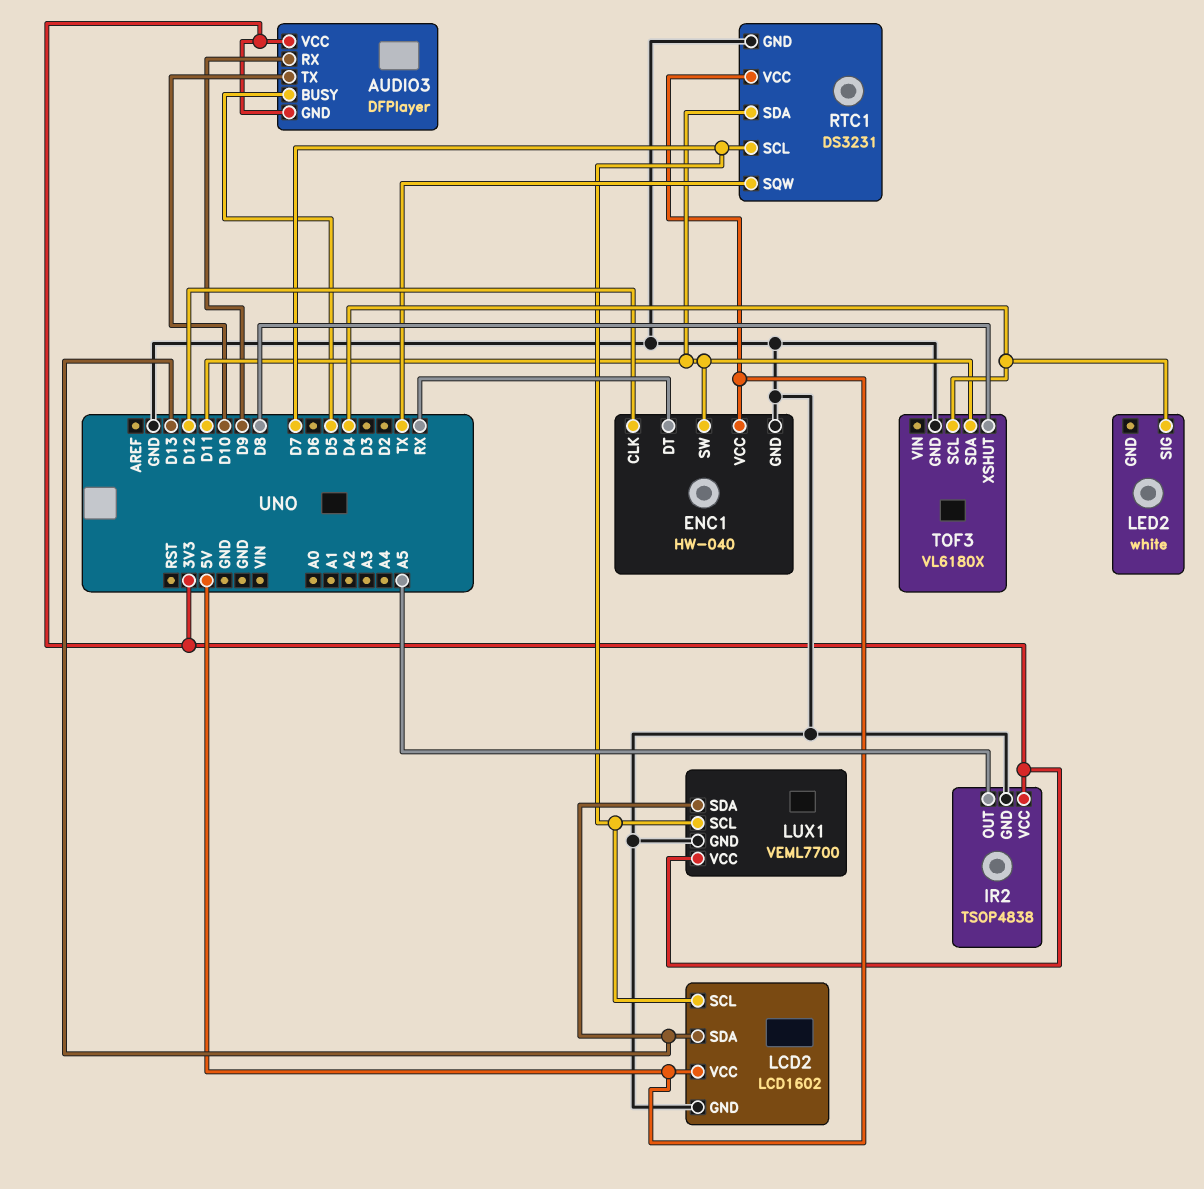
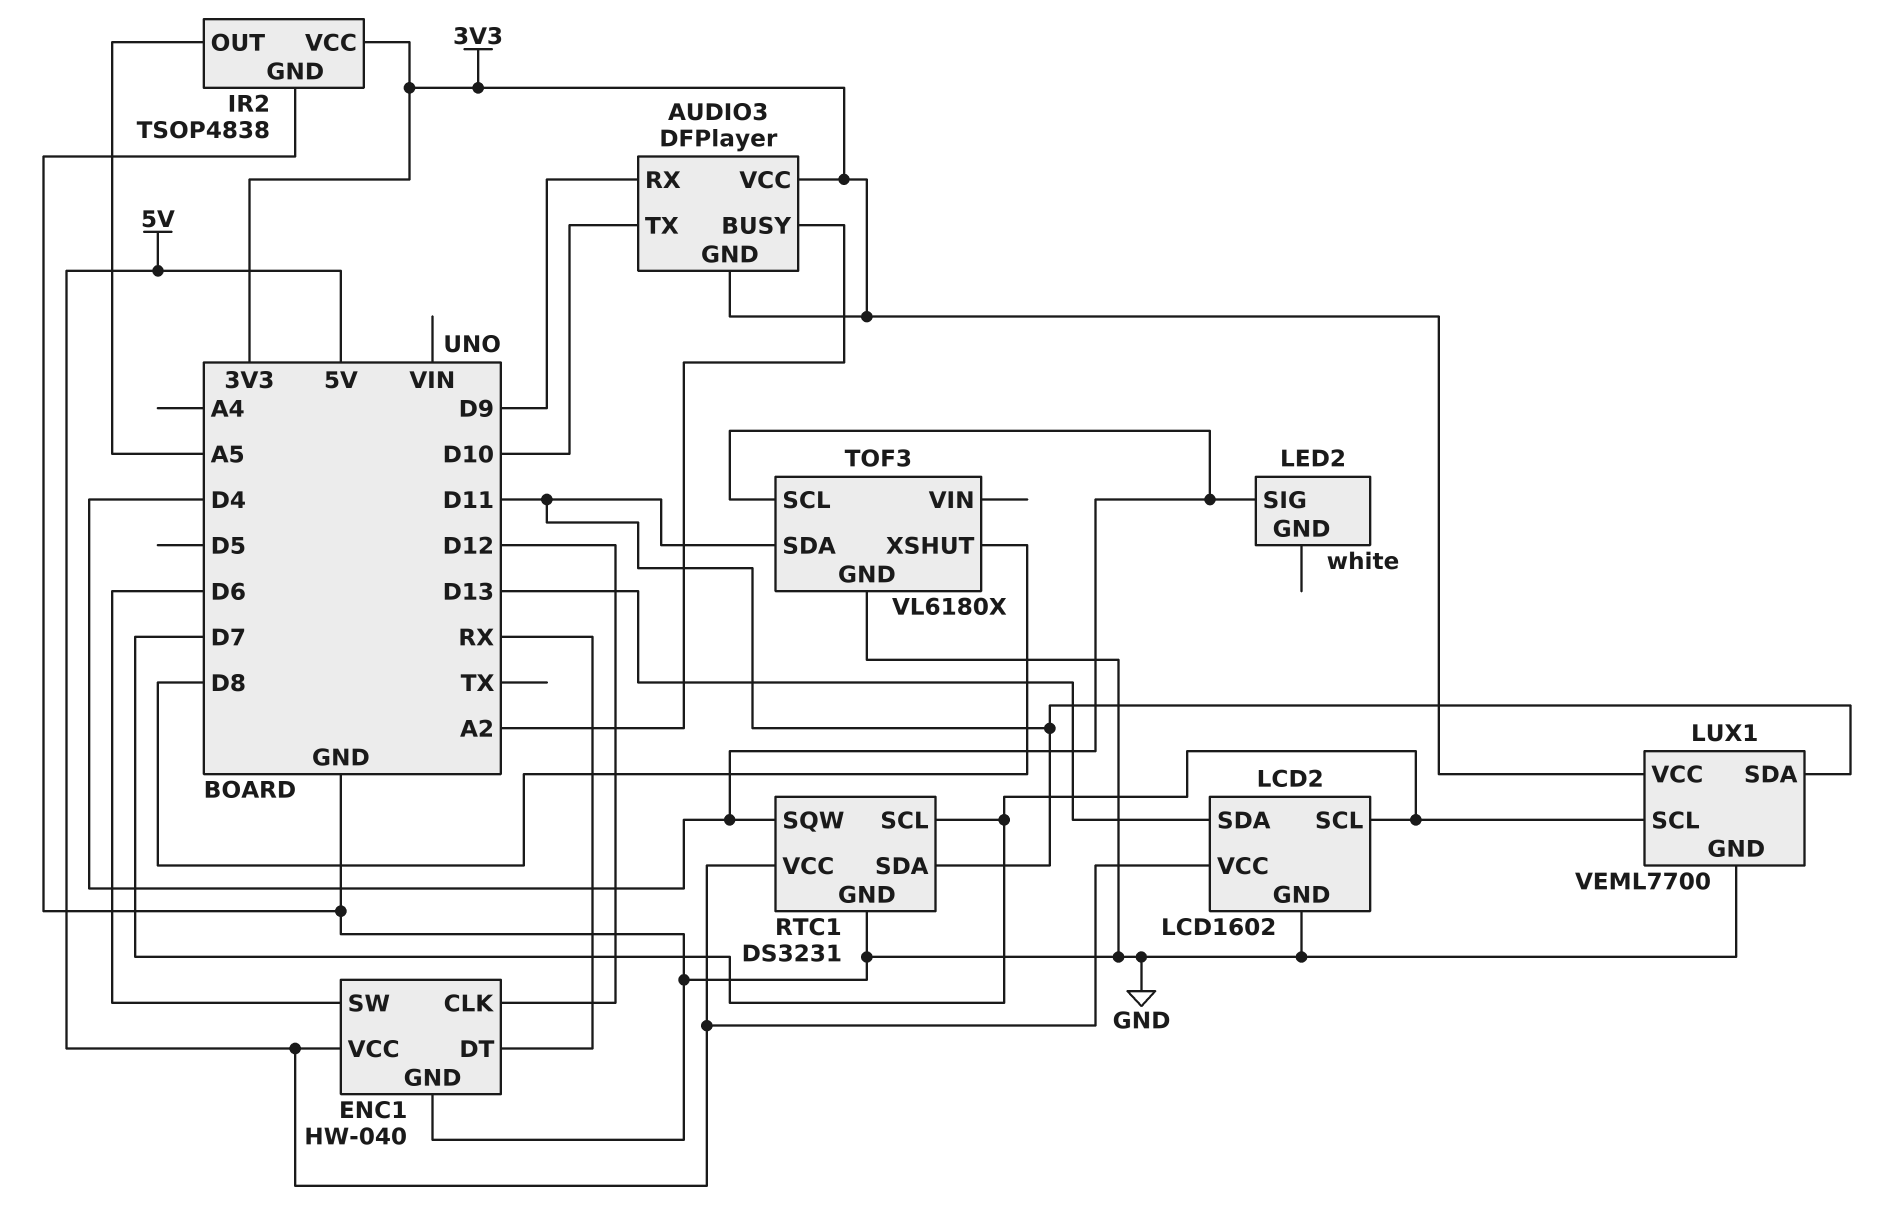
AUDIO3 pin BUSY: D5 -> A2
ENC1 pin SW: D11 -> D6
LUX1 pin SDA: D13 -> D11
RTC1 pin SQW: TX -> D4

